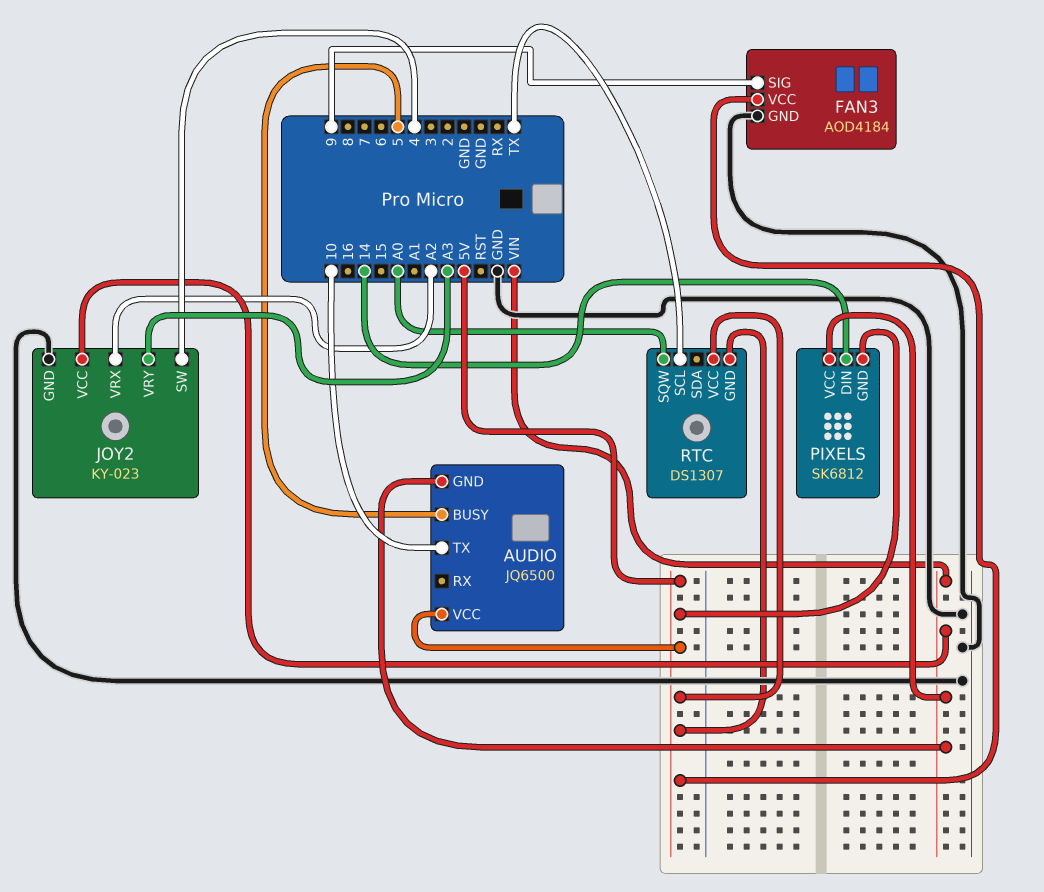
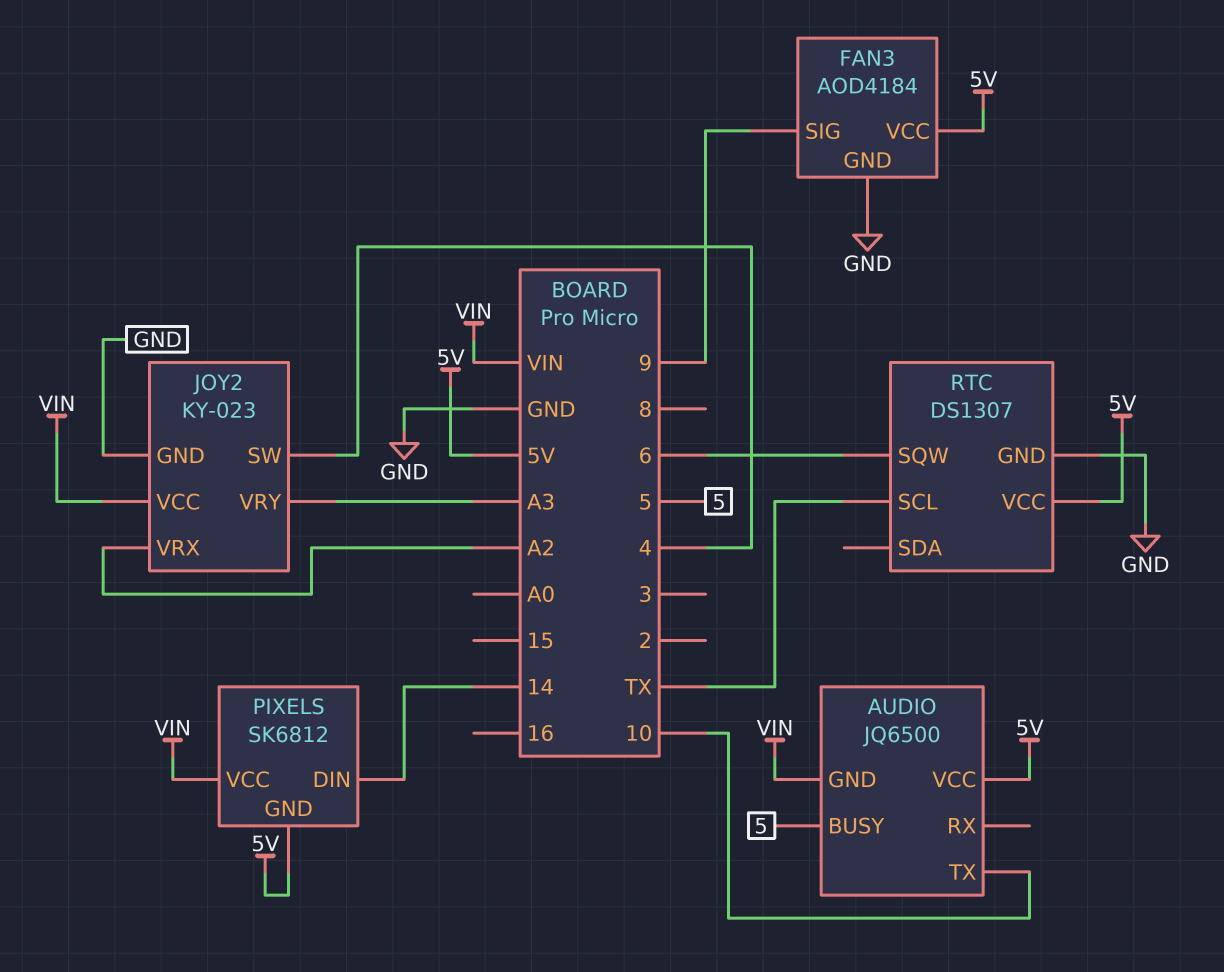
RTC pin GND: 5V -> GND
RTC pin SQW: A0 -> 6

